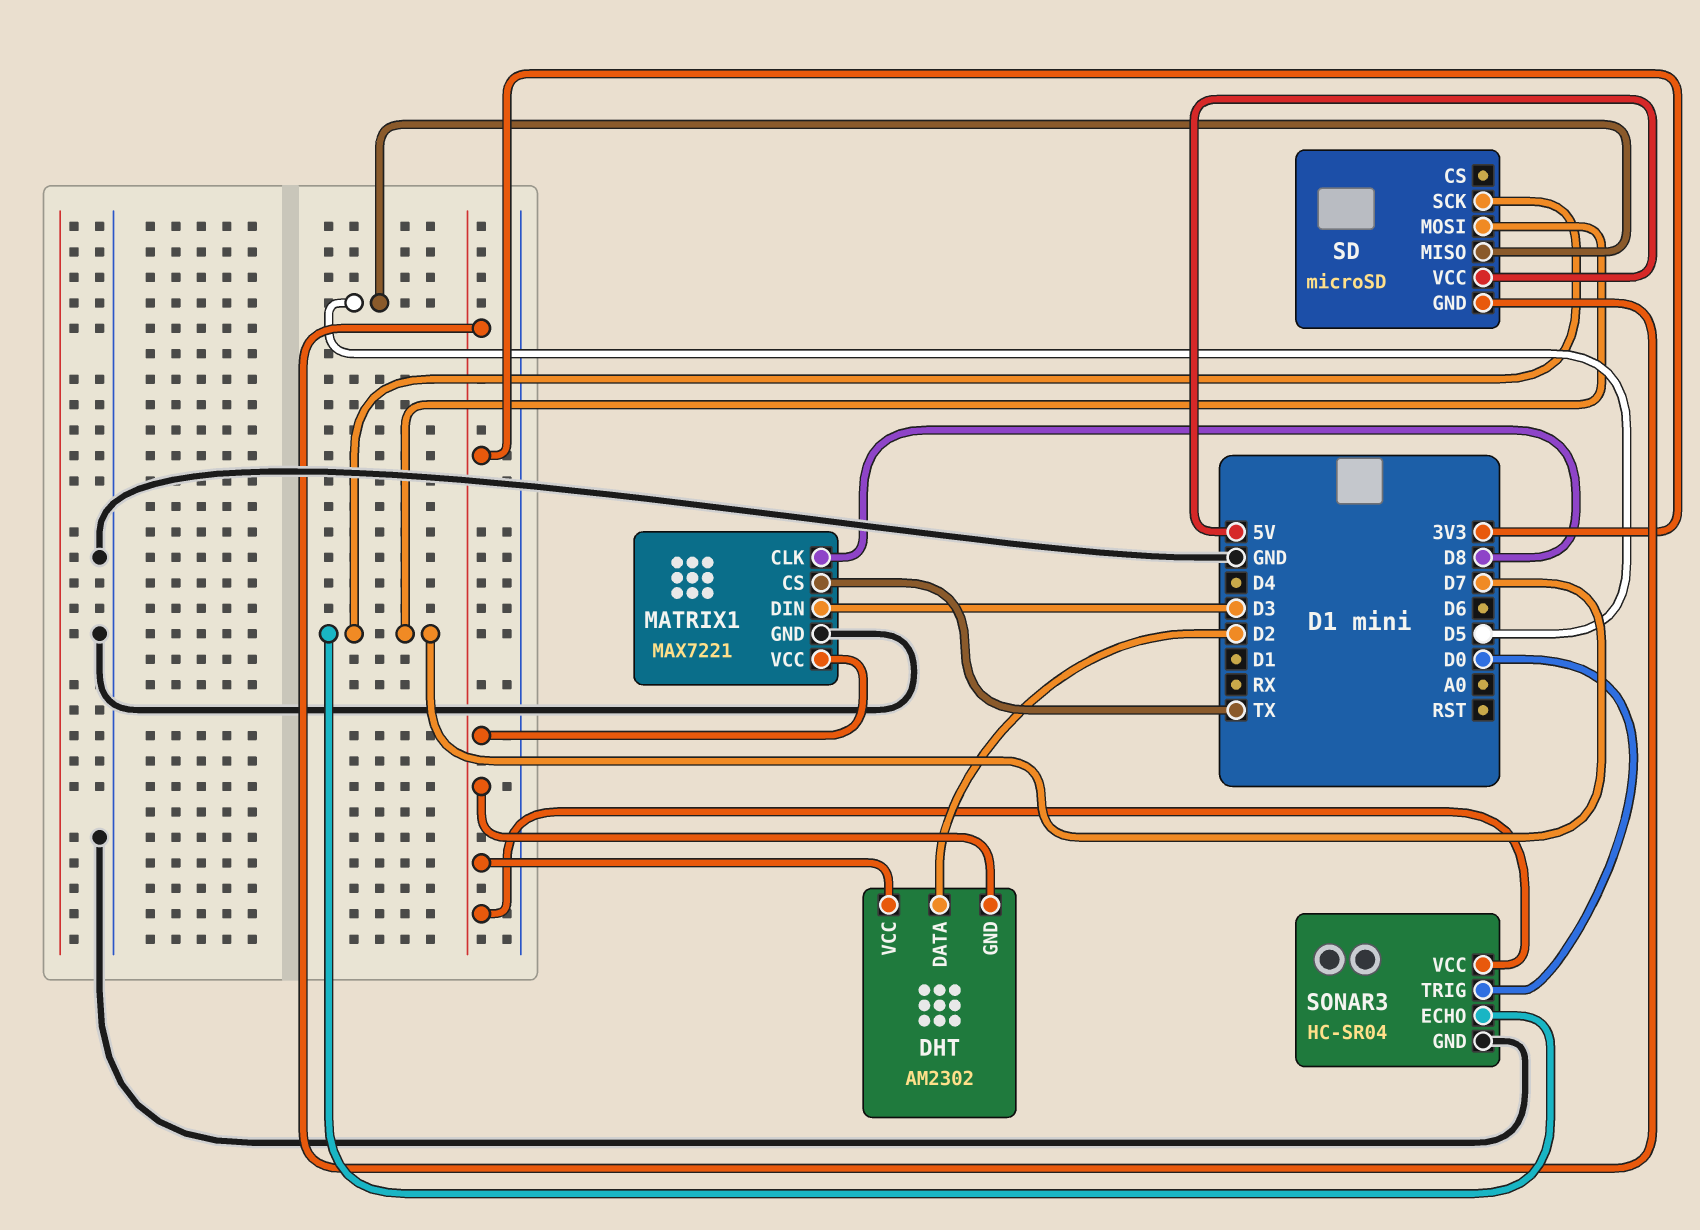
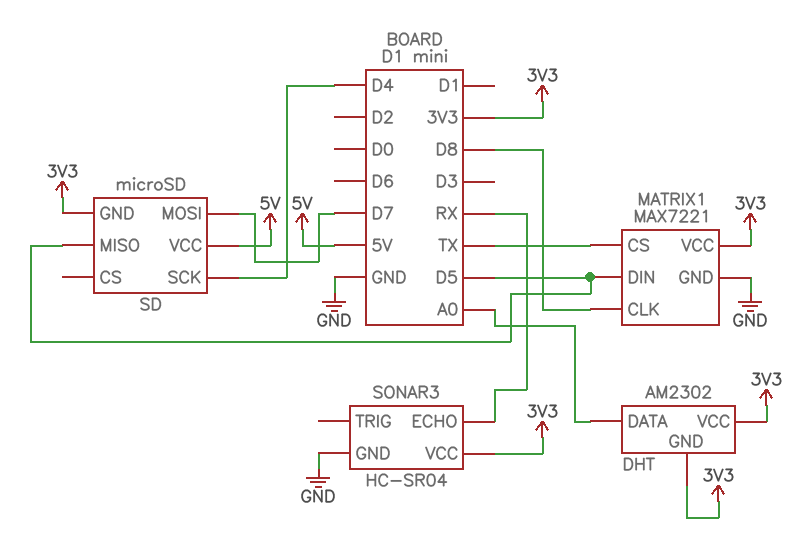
DHT pin DATA: D2 -> A0
MATRIX1 pin DIN: D3 -> D5
SD pin SCK: D7 -> D4
SONAR3 pin ECHO: D7 -> RX
SONAR3 pin TRIG: D0 -> none

